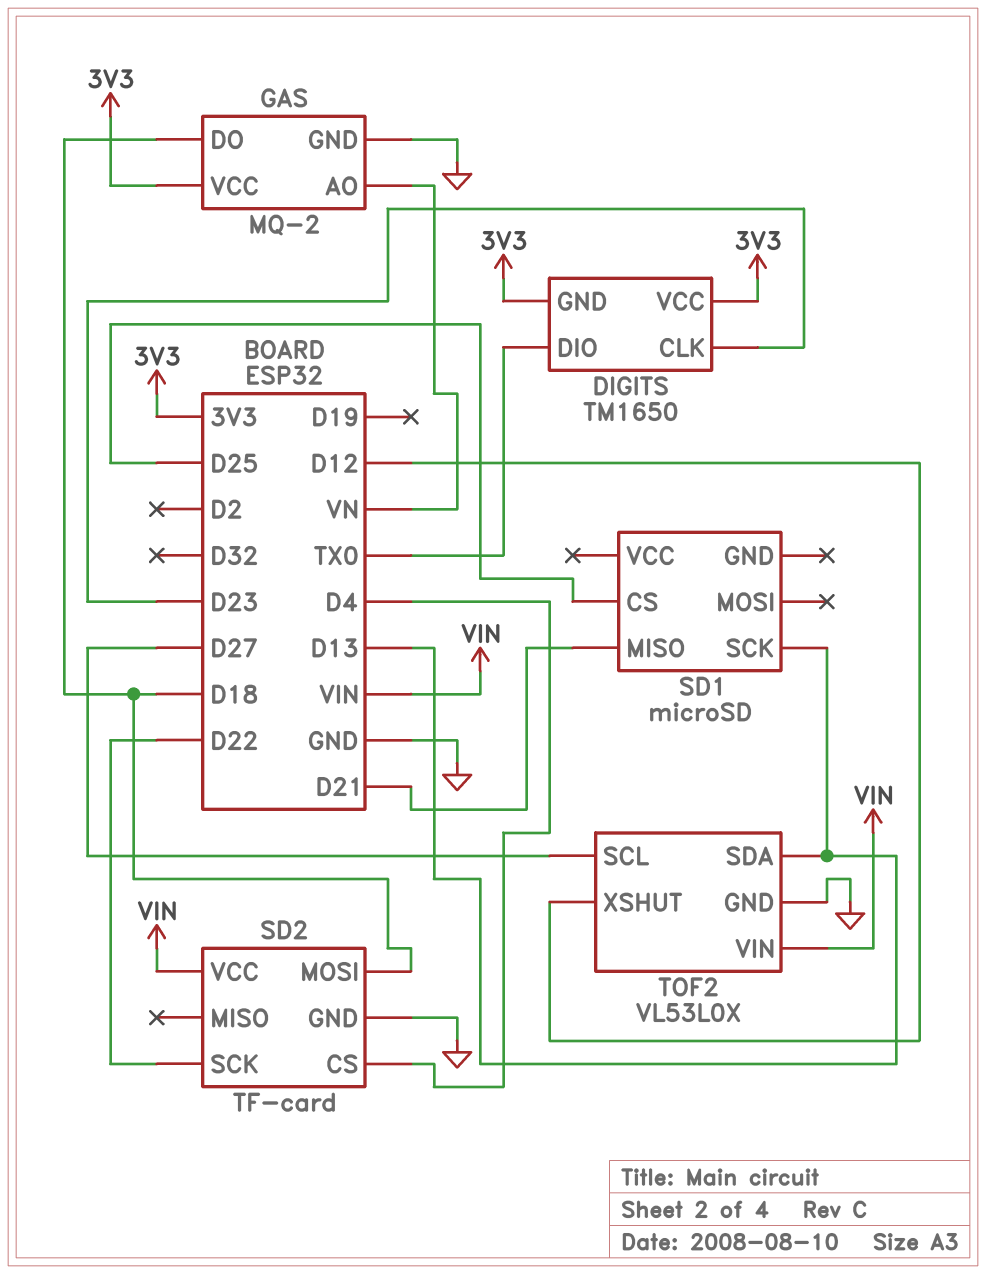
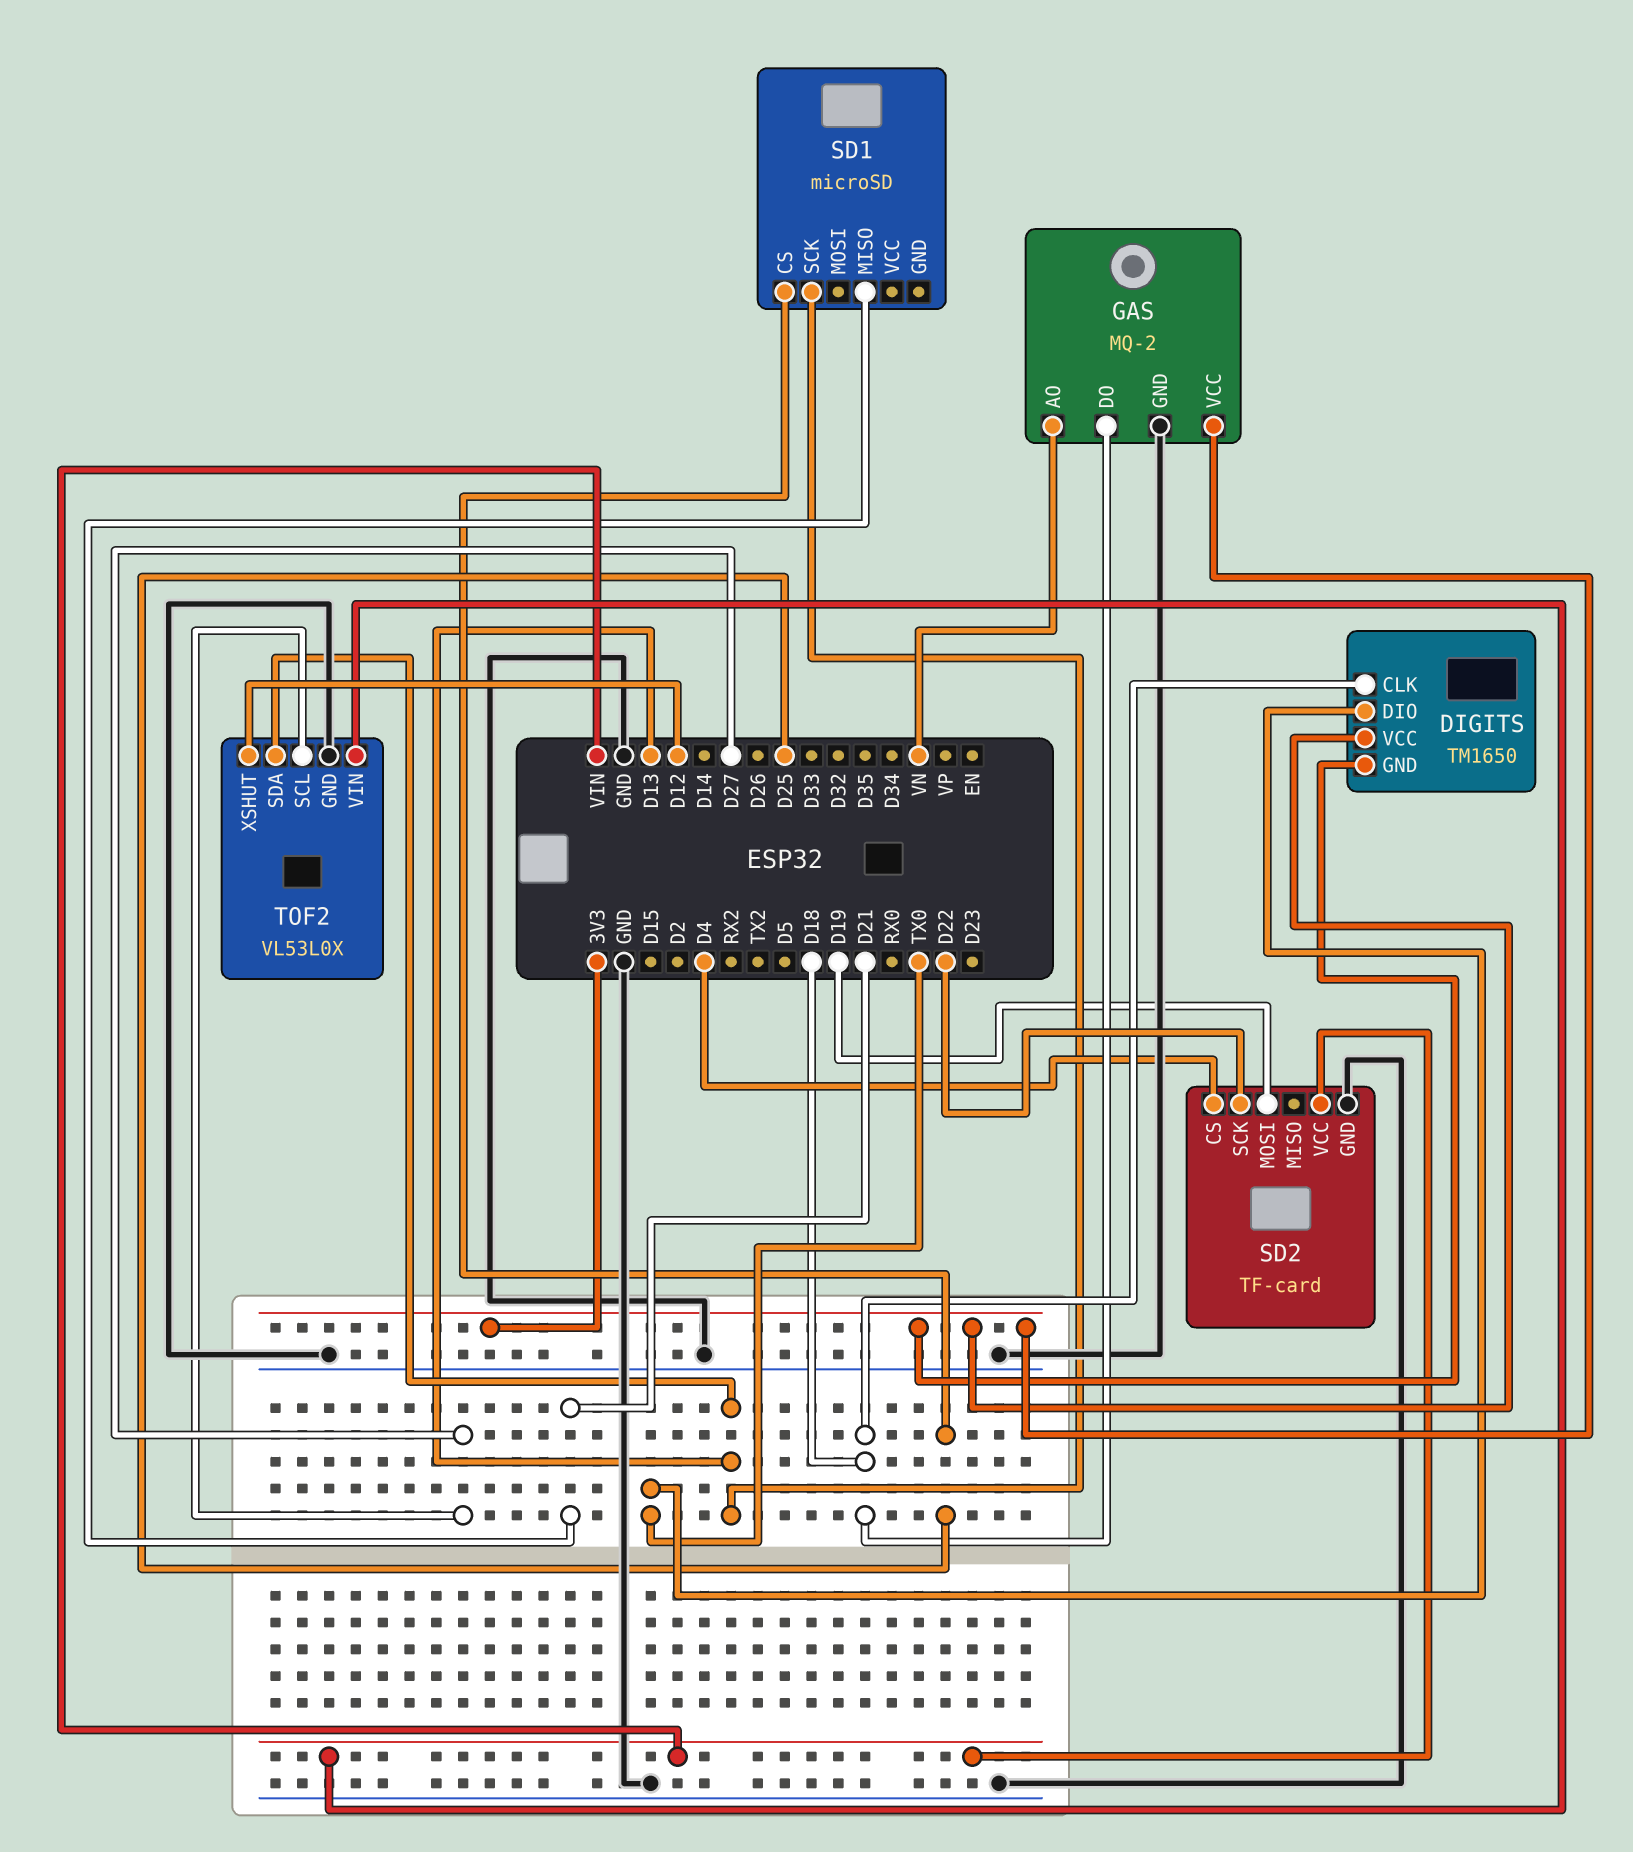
DIGITS pin CLK: D23 -> D18
SD2 pin MOSI: D18 -> D19

